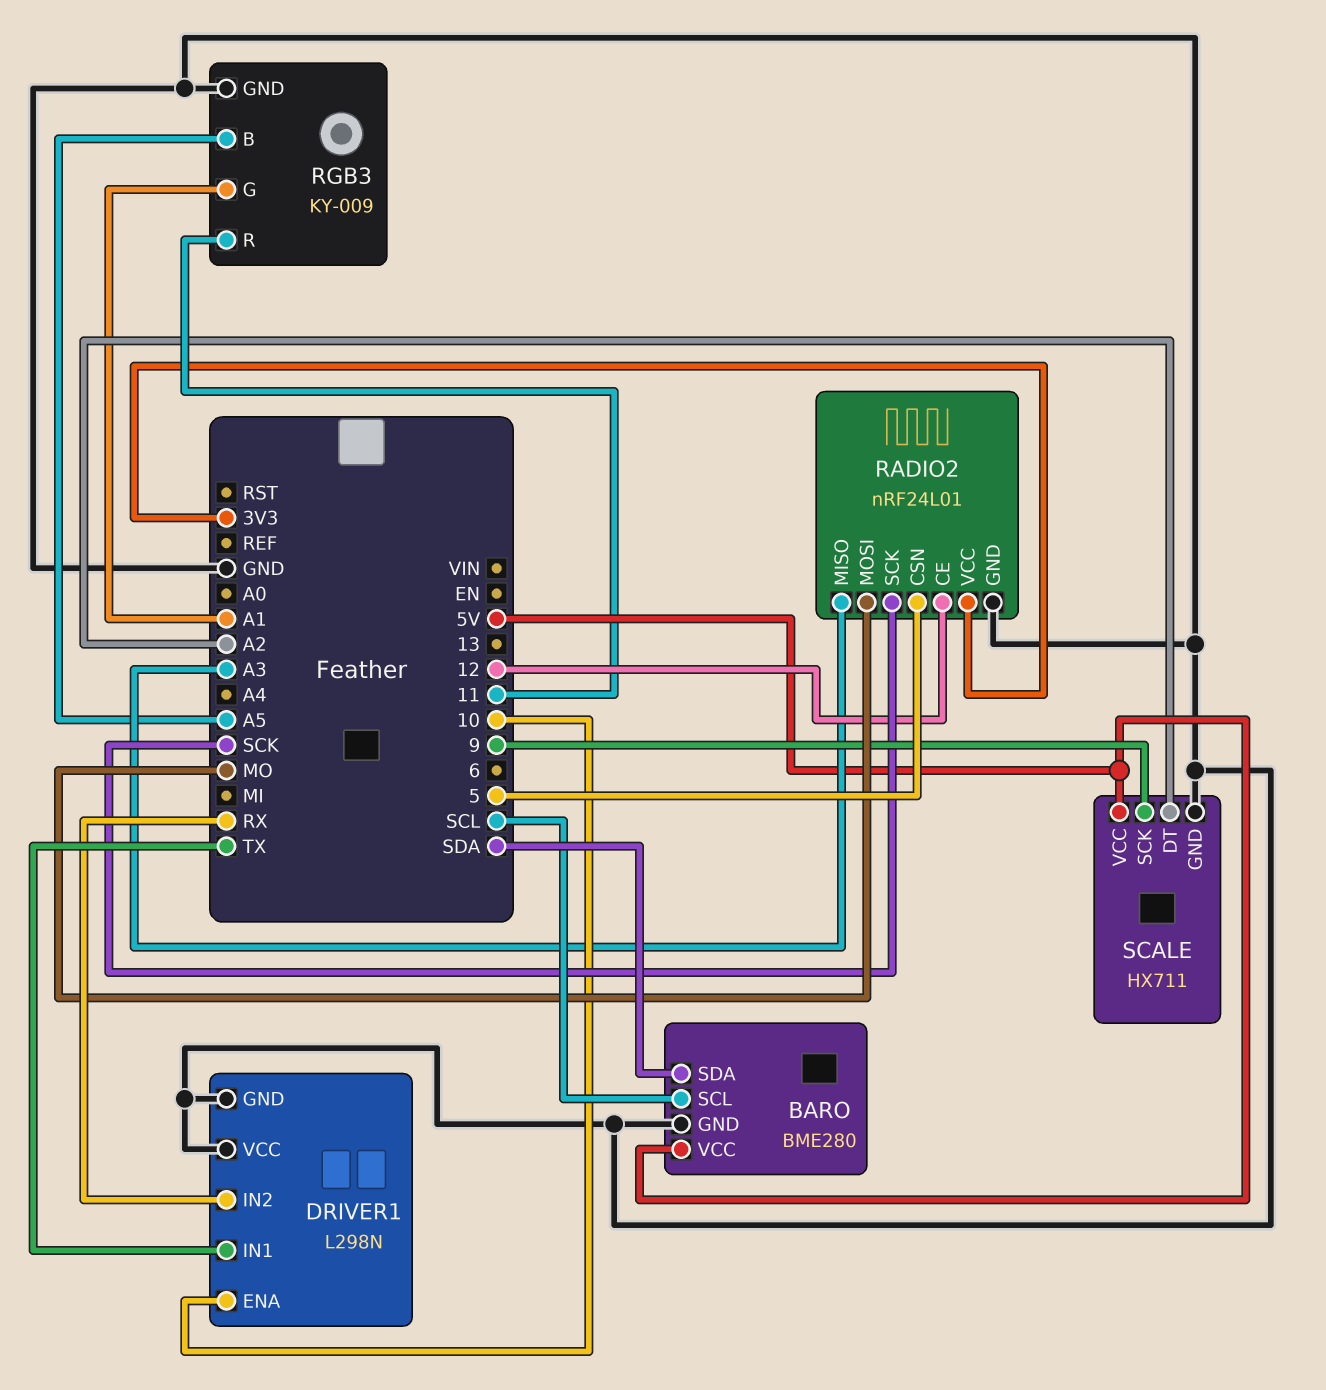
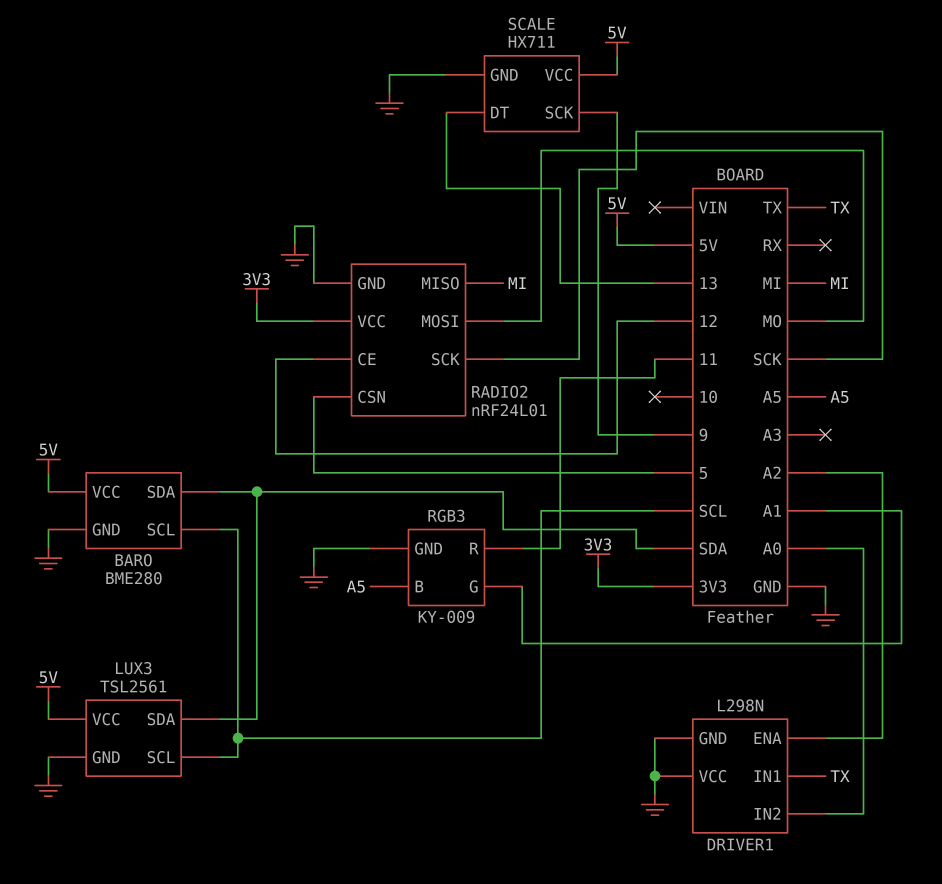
DRIVER1 pin ENA: 10 -> A2
DRIVER1 pin IN2: RX -> A0
LUX3: none -> TSL2561
LUX3 pin GND: none -> GND
LUX3 pin SCL: none -> SCL
LUX3 pin SDA: none -> SDA
LUX3 pin VCC: none -> 5V
RADIO2 pin MISO: A3 -> MI
SCALE pin DT: A2 -> 13

